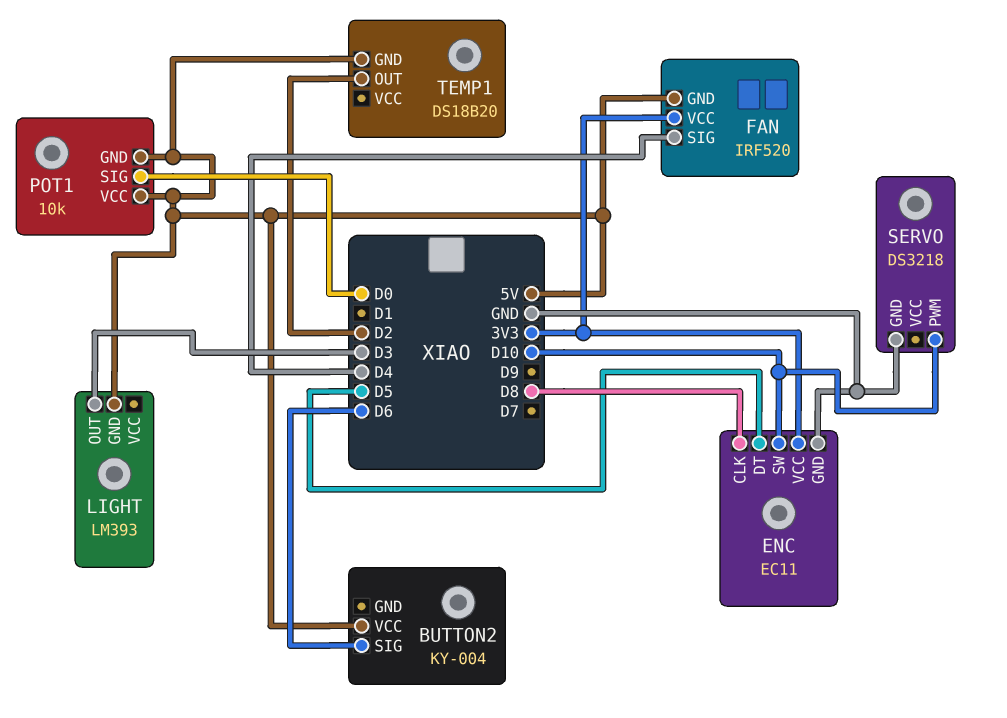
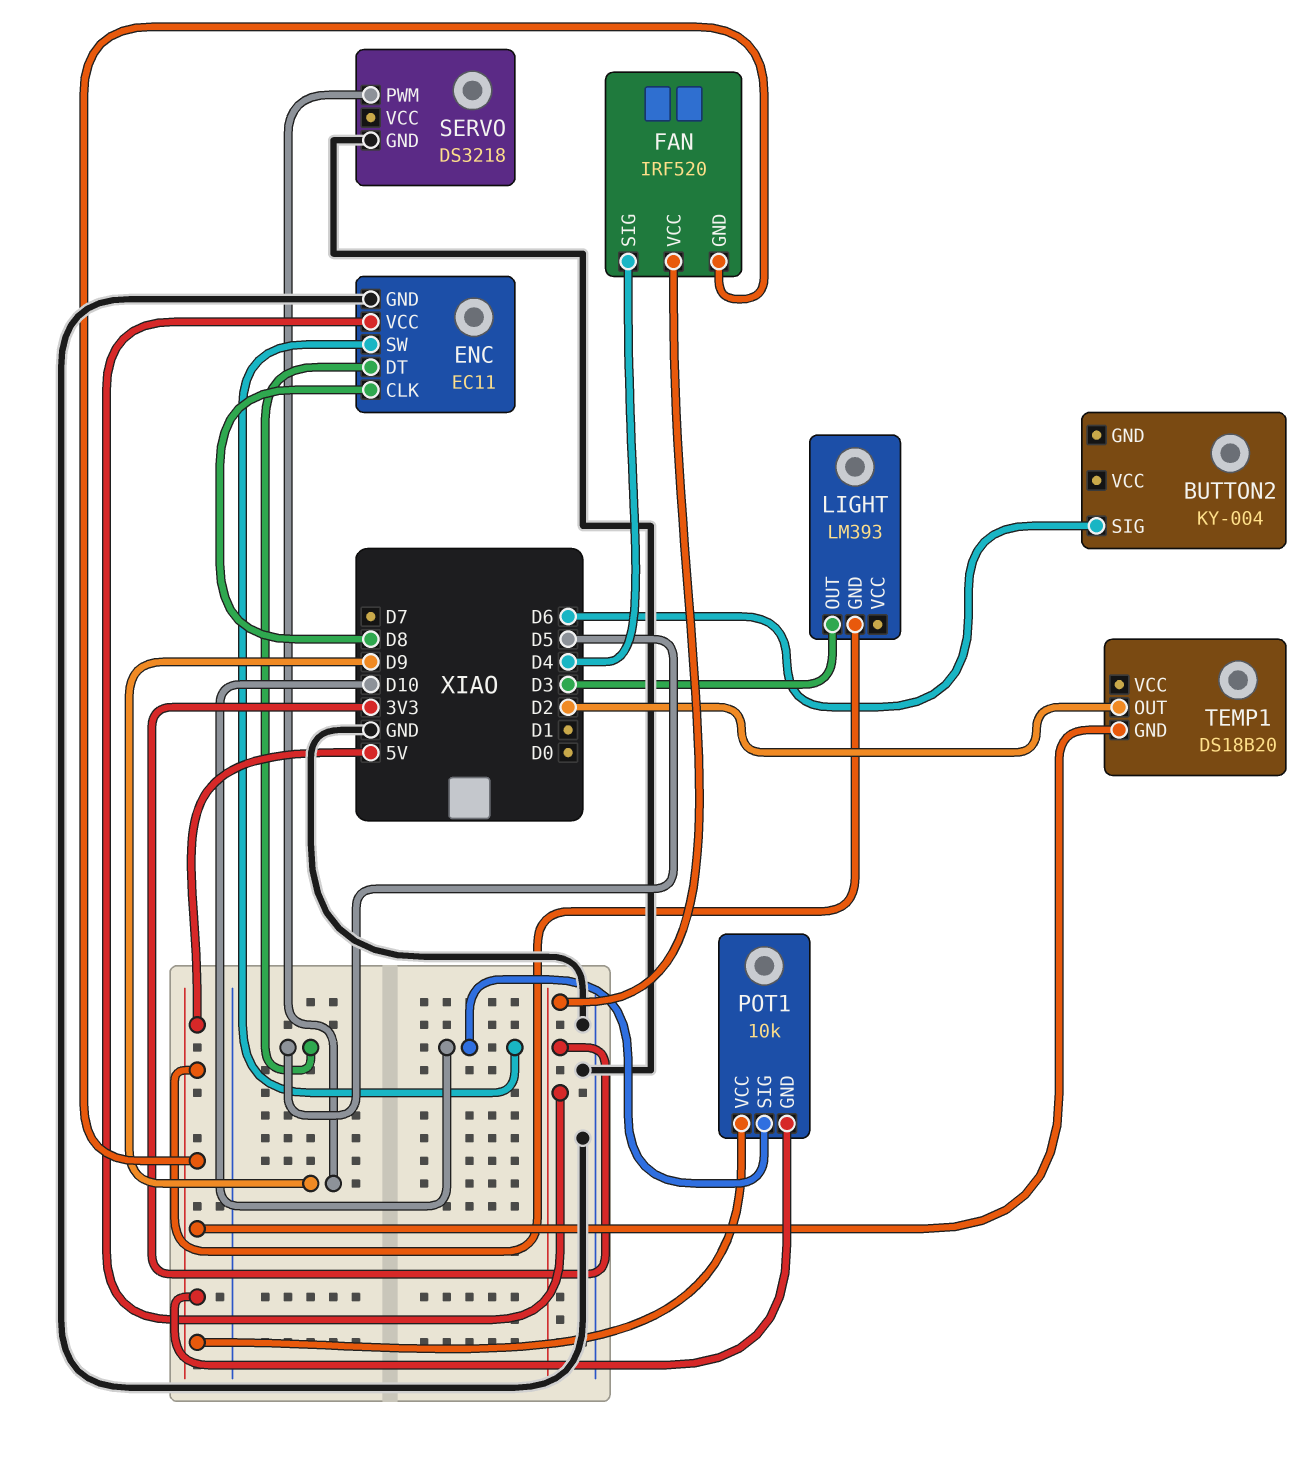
BUTTON2 pin VCC: 5V -> none
POT1 pin SIG: D0 -> D10
SERVO pin PWM: D10 -> D9

